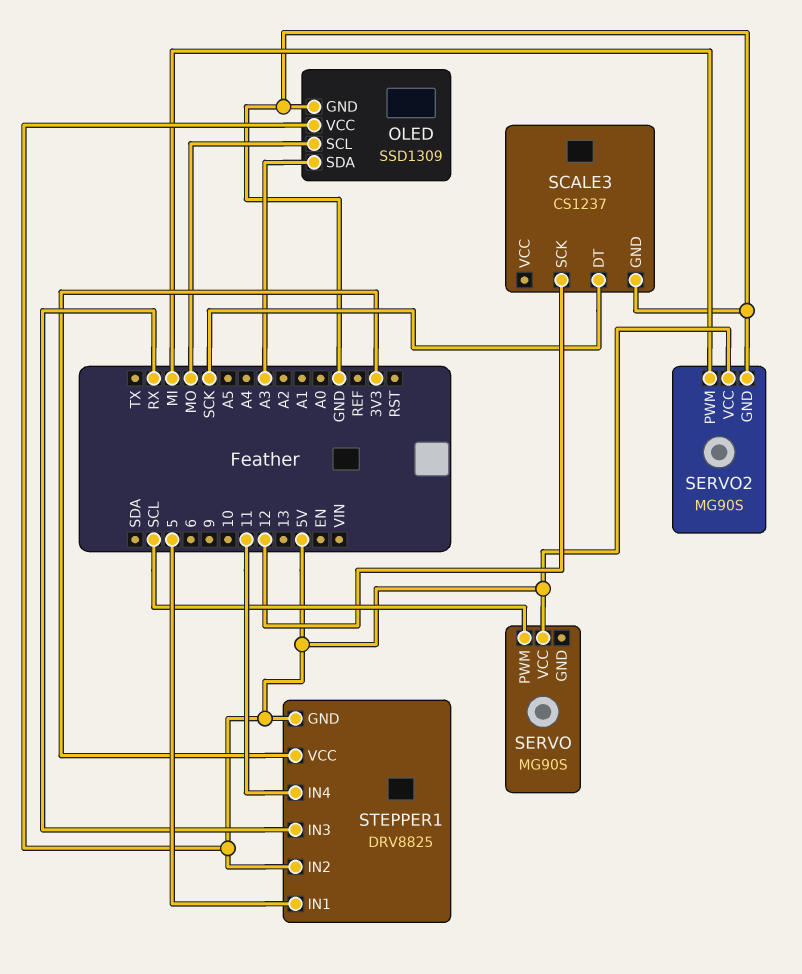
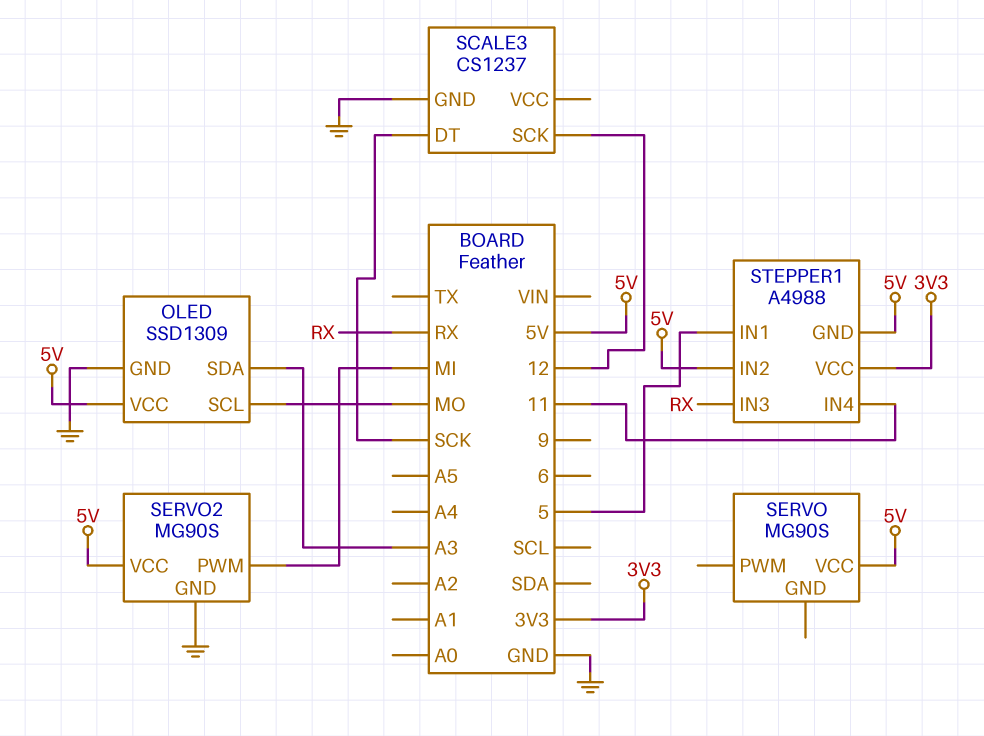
SERVO pin PWM: SCL -> none
STEPPER1: DRV8825 -> A4988

